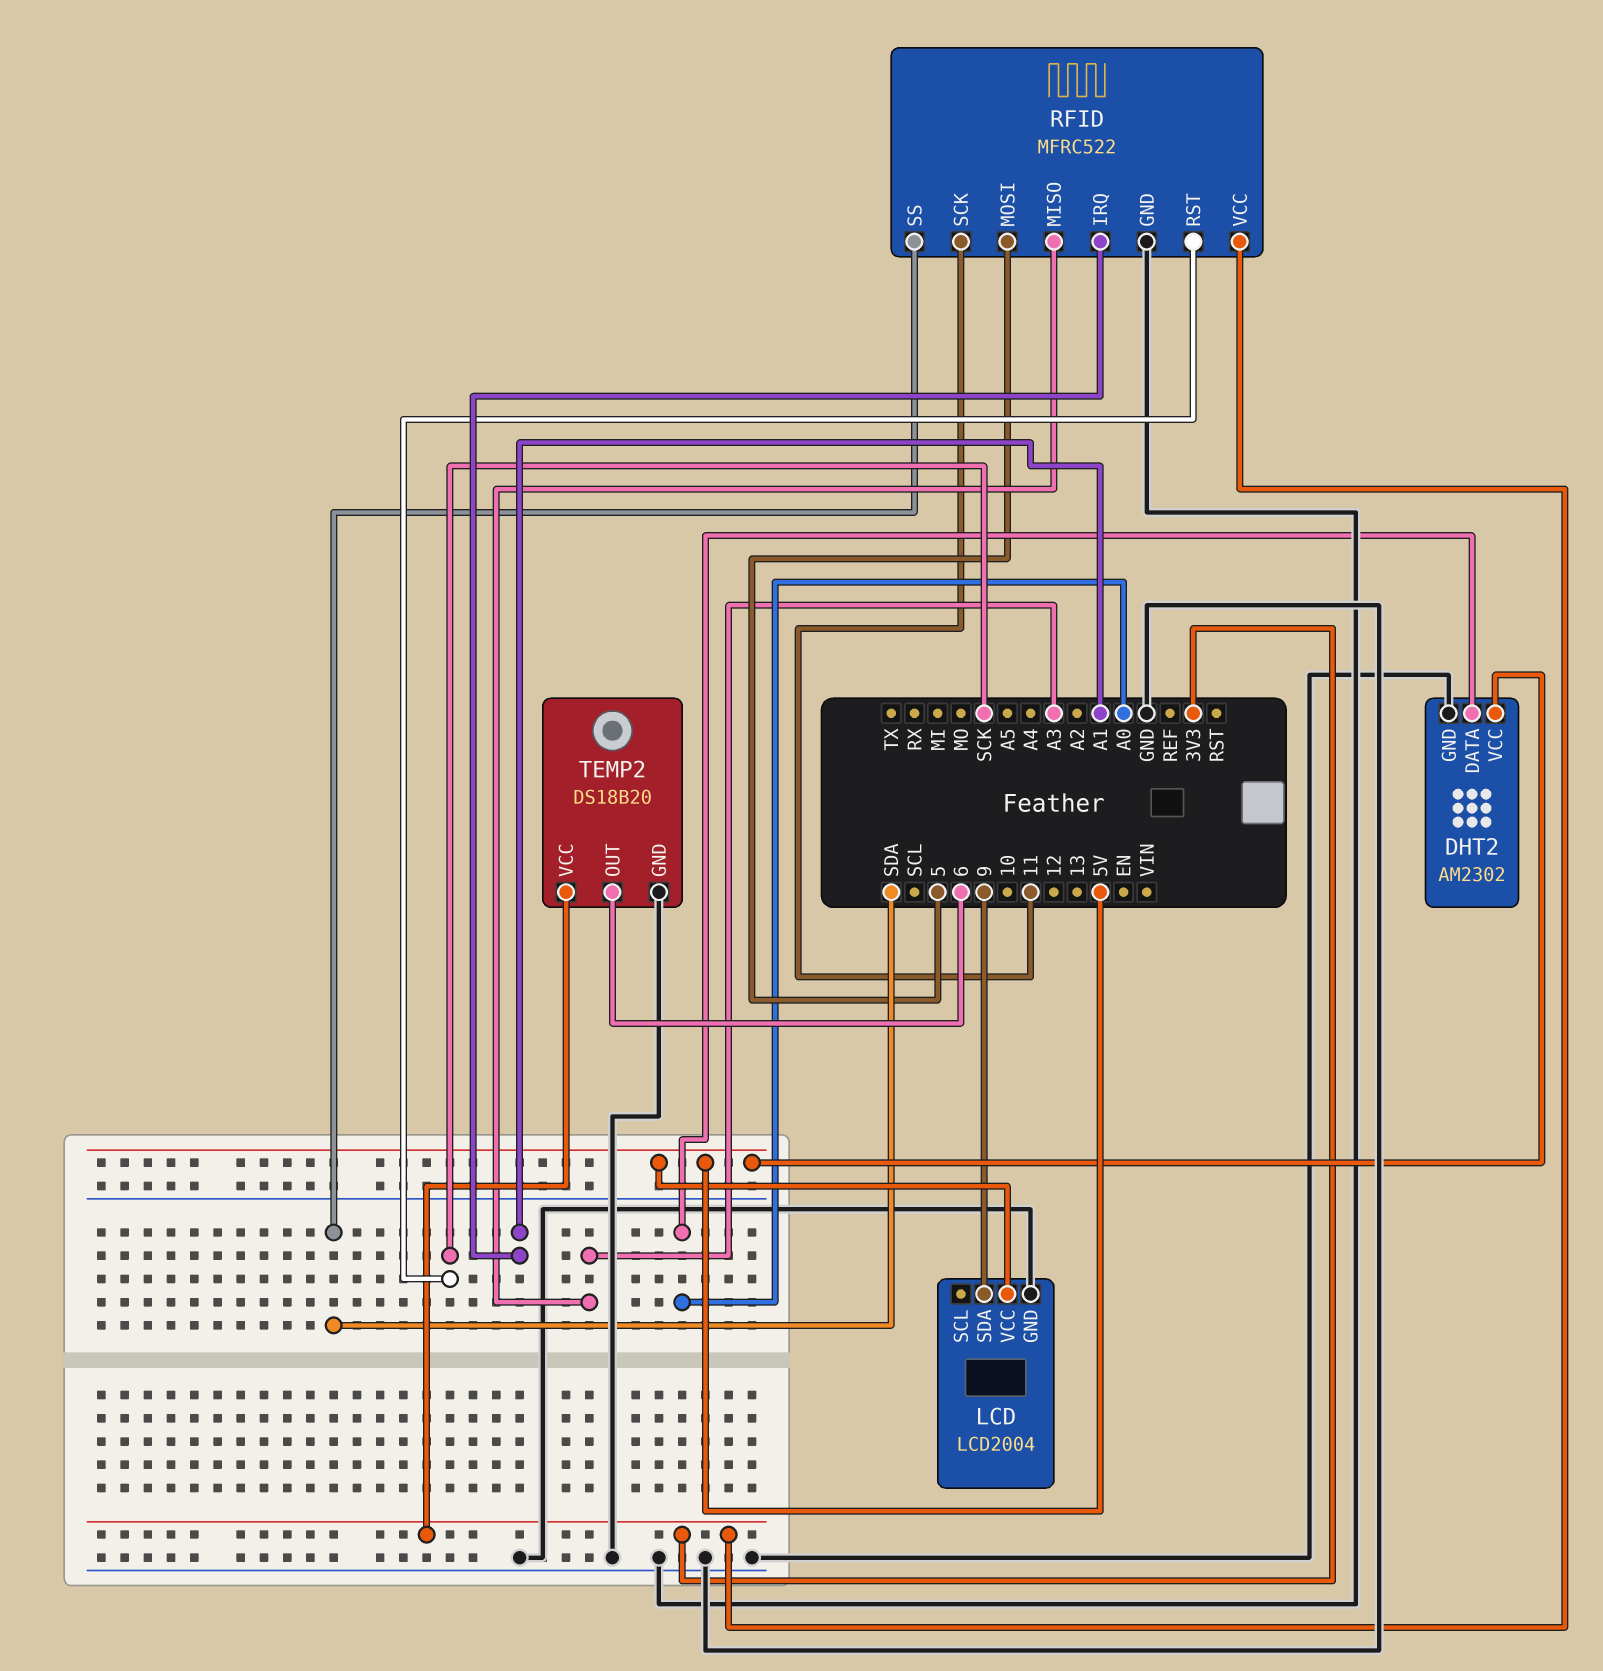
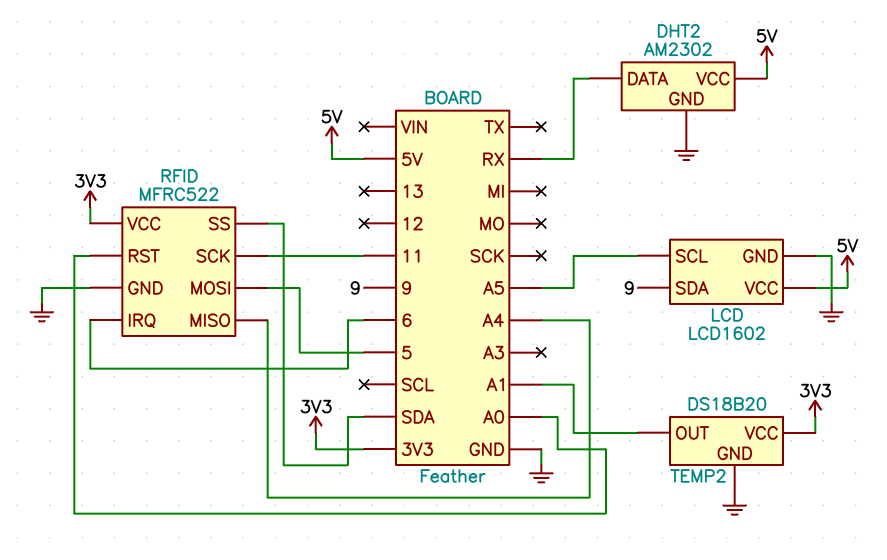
DHT2 pin DATA: A0 -> RX
LCD: LCD2004 -> LCD1602
LCD pin SCL: none -> A5
RFID pin IRQ: A1 -> 6
RFID pin MISO: A3 -> A4
RFID pin RST: SCK -> A0
TEMP2 pin OUT: 6 -> A1

